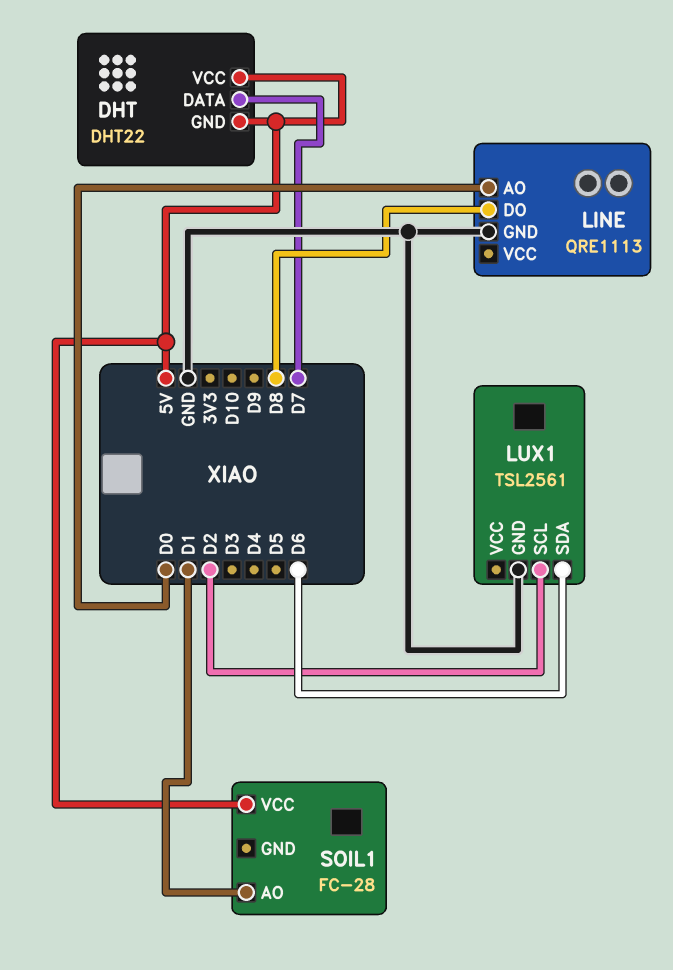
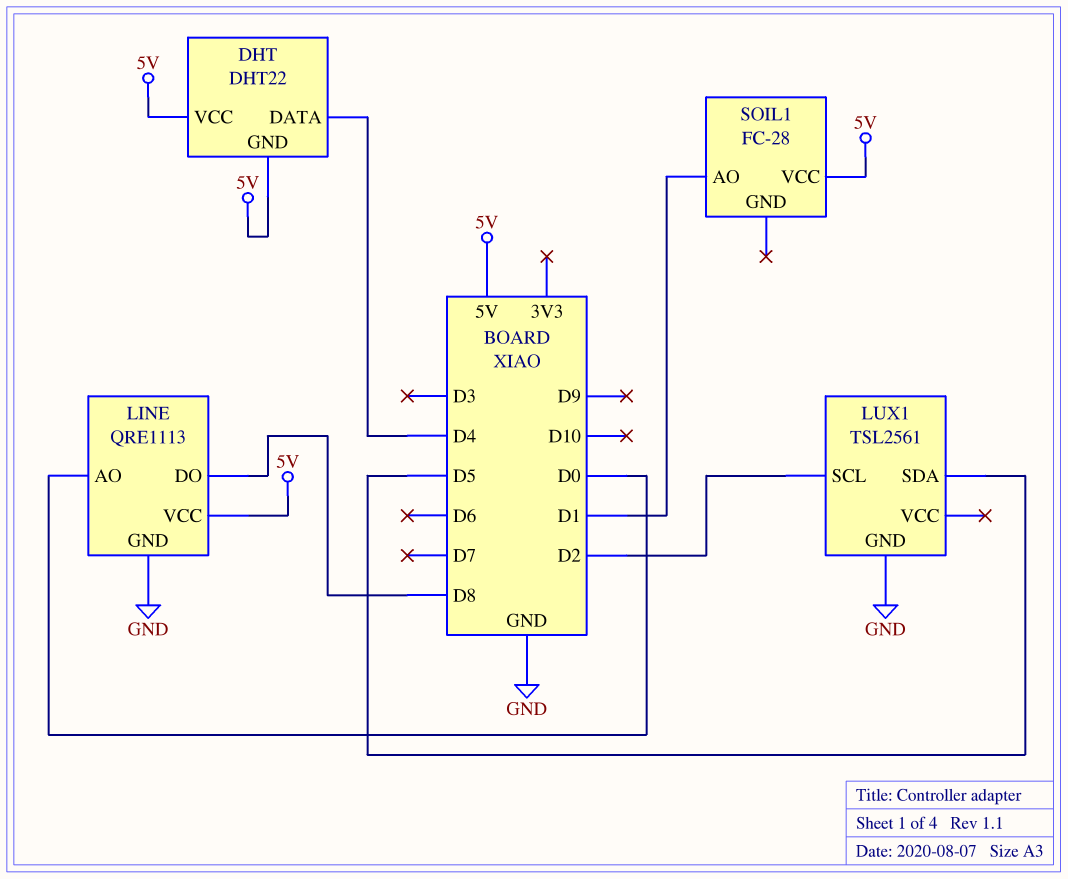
DHT pin DATA: D7 -> D4
LINE pin VCC: none -> 5V
LUX1 pin SDA: D6 -> D5

